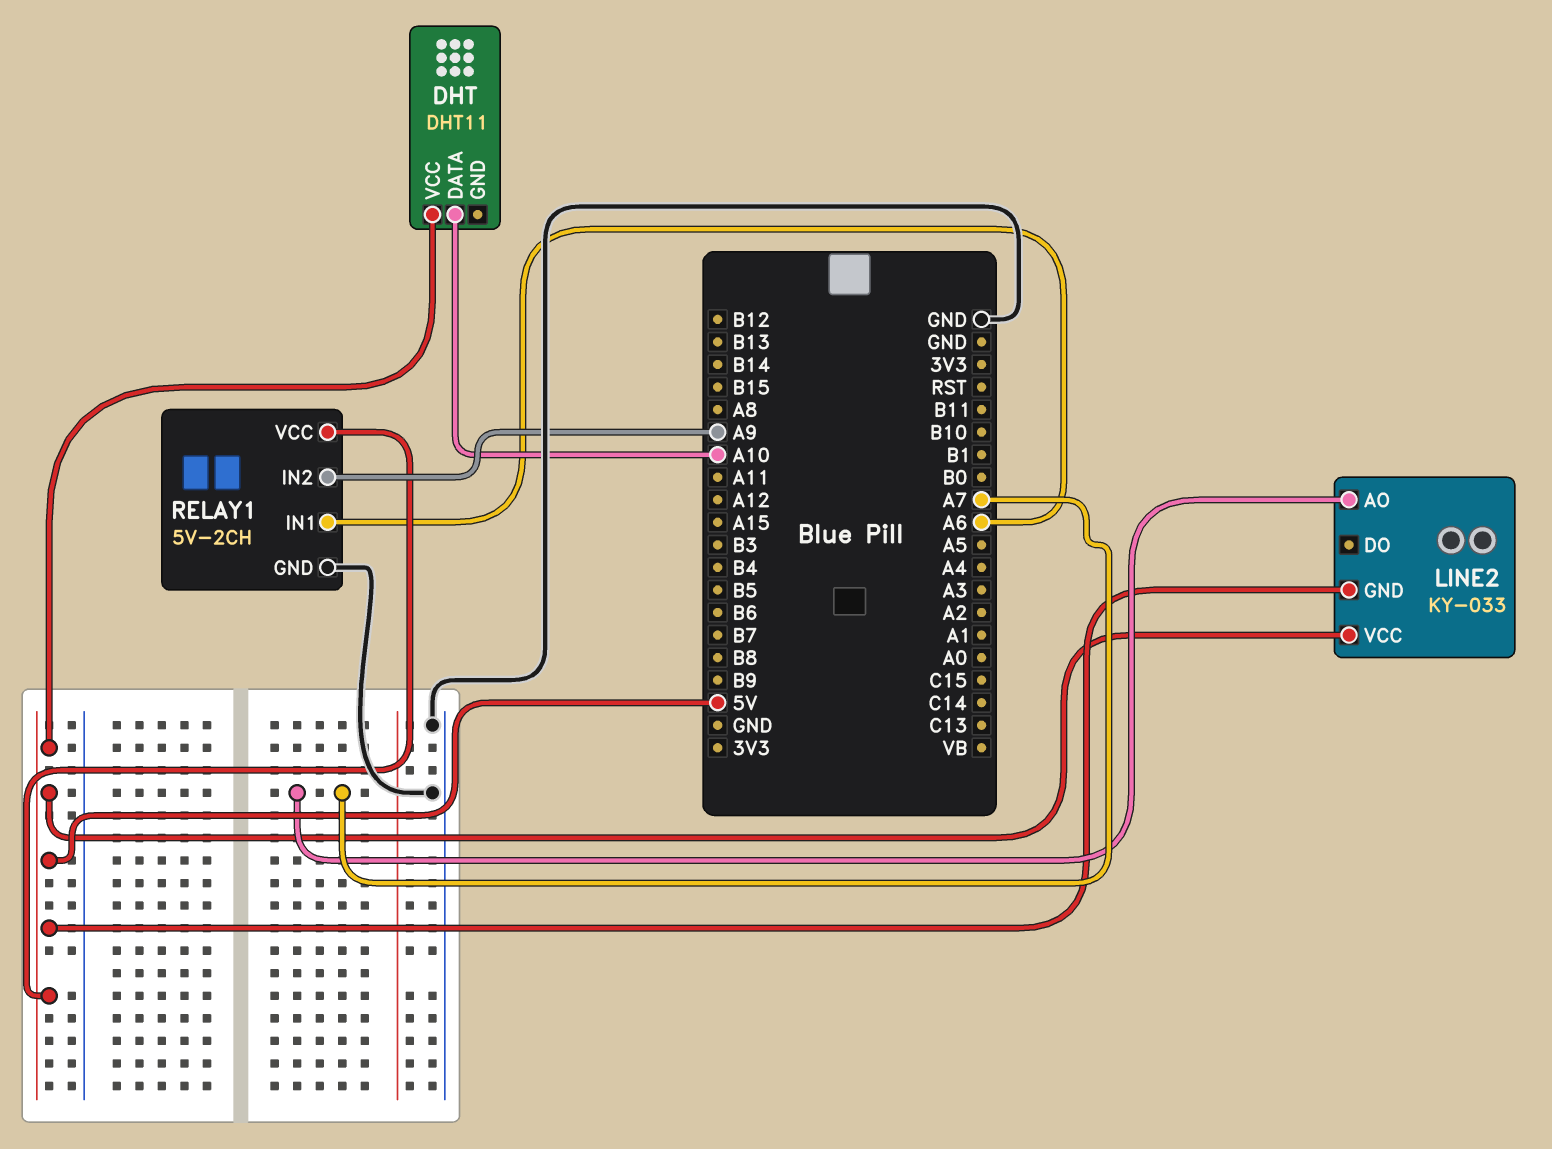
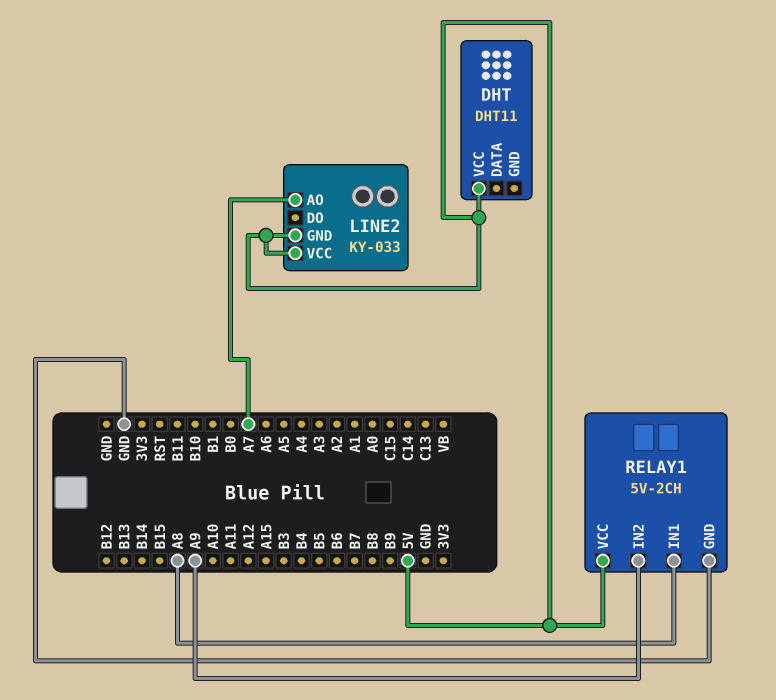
DHT pin DATA: A10 -> none
RELAY1 pin IN1: A6 -> A8

